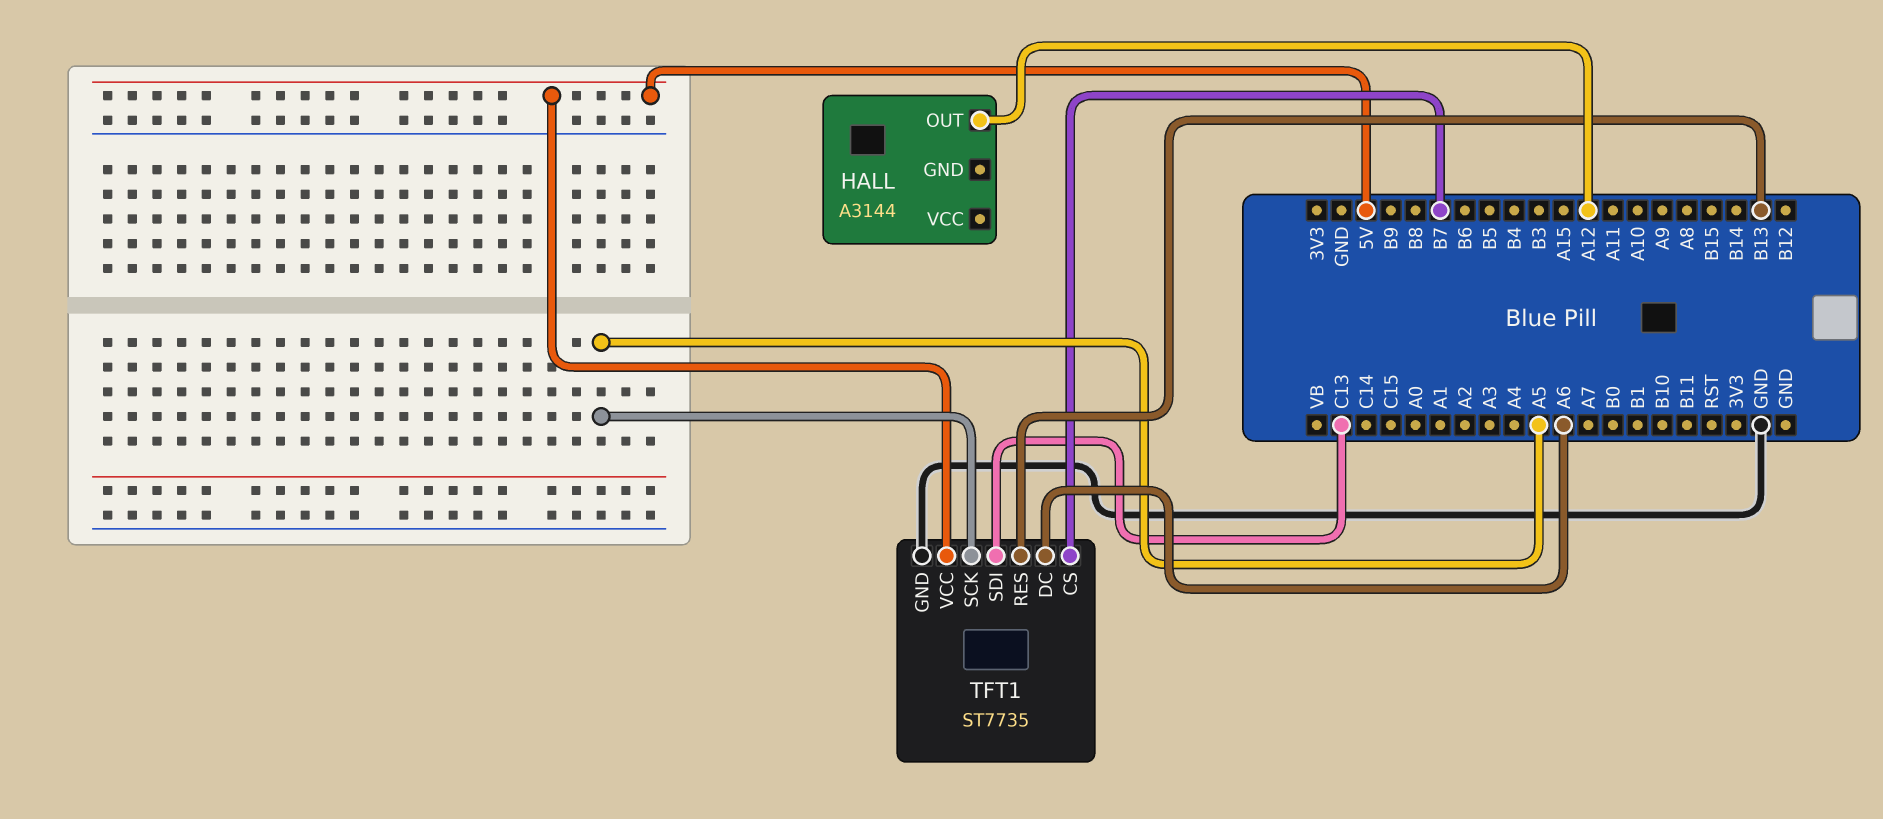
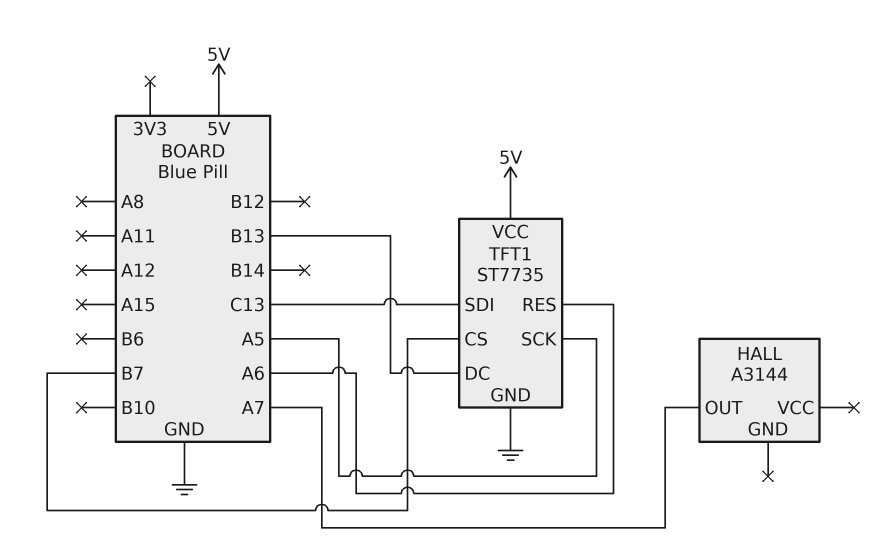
HALL pin OUT: A12 -> A7
TFT1 pin DC: A6 -> B13
TFT1 pin RES: B13 -> A6

